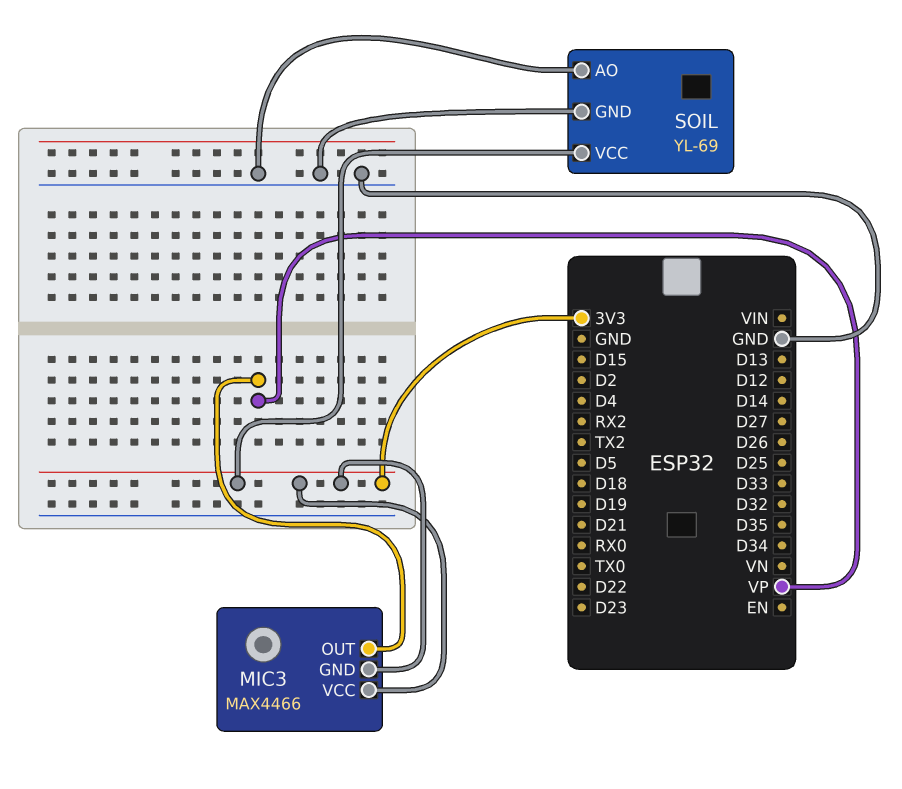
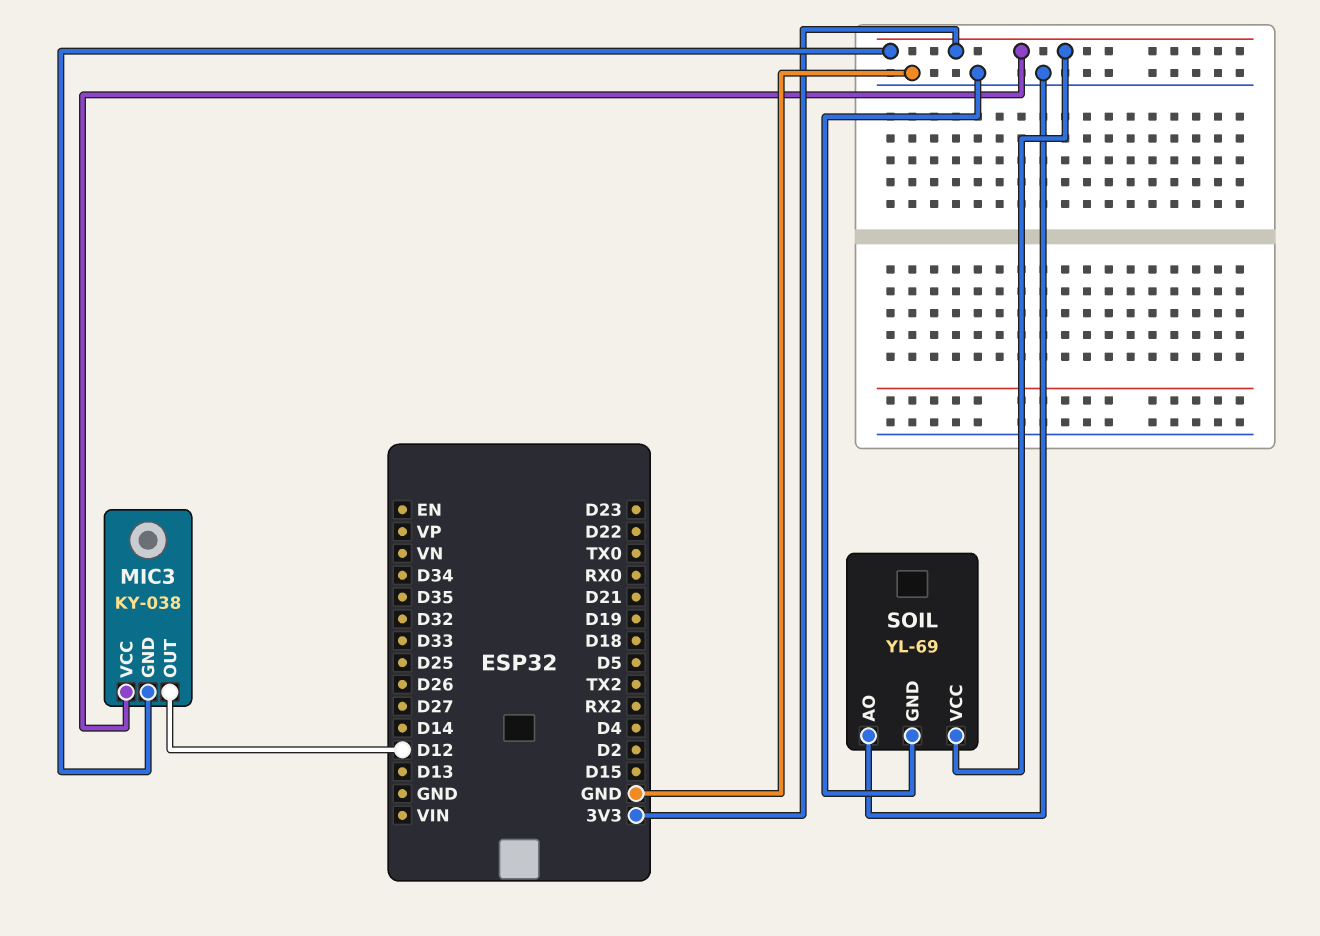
MIC3: MAX4466 -> KY-038
MIC3 pin OUT: VP -> D12

